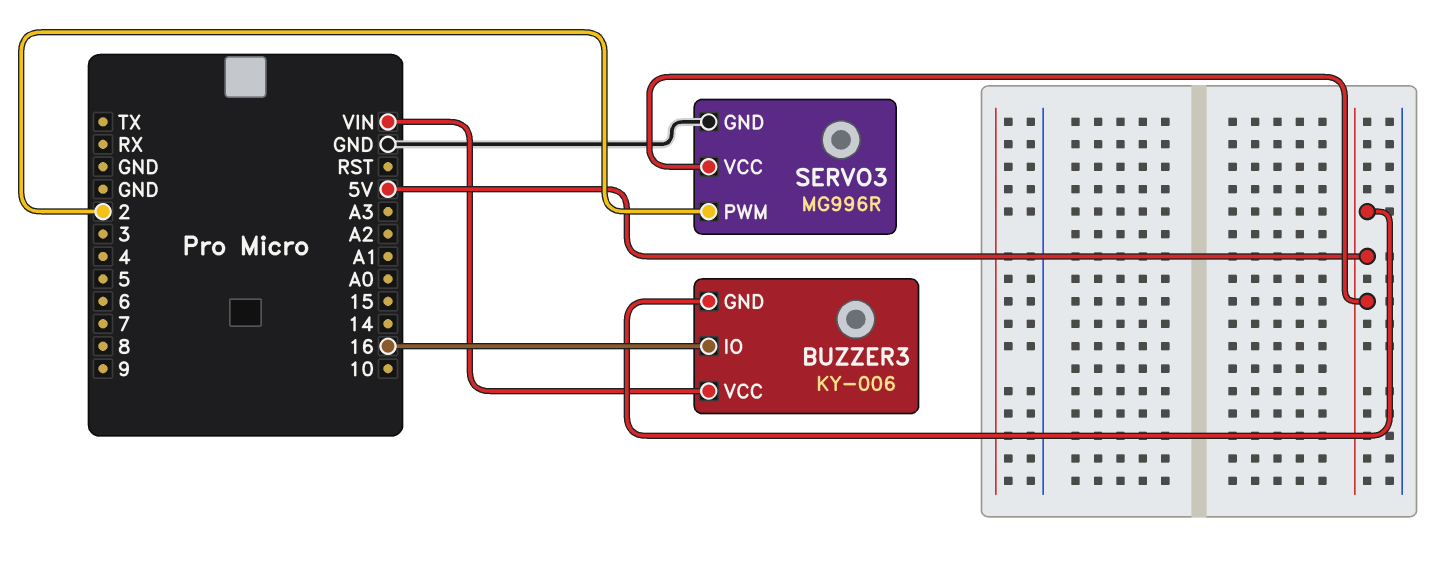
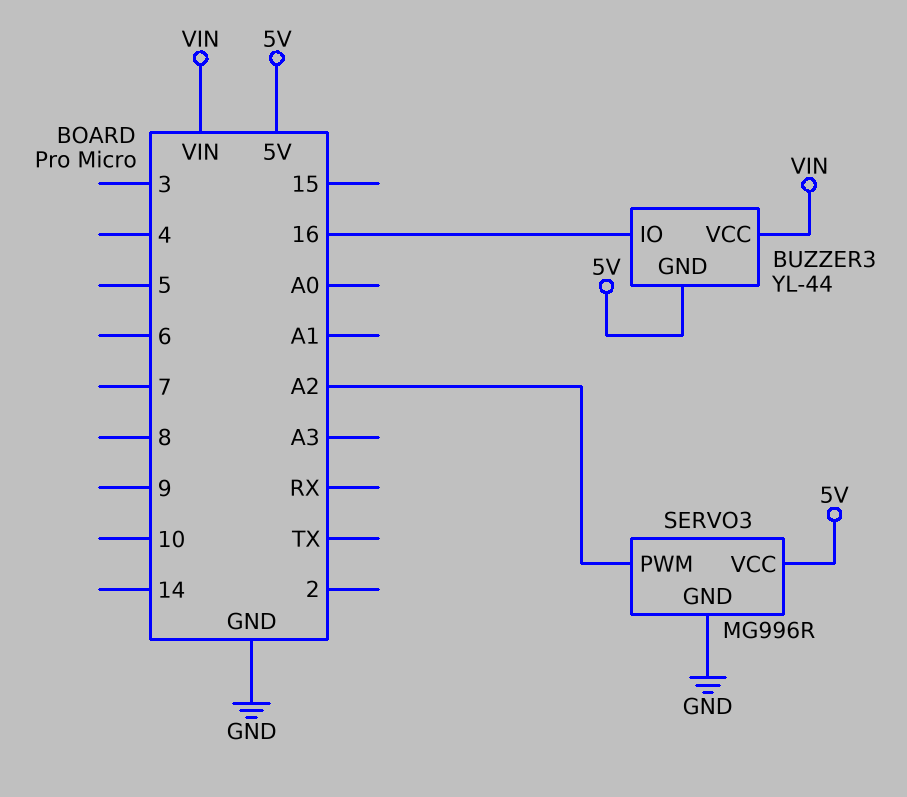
BUZZER3: KY-006 -> YL-44
SERVO3 pin PWM: 2 -> A2

